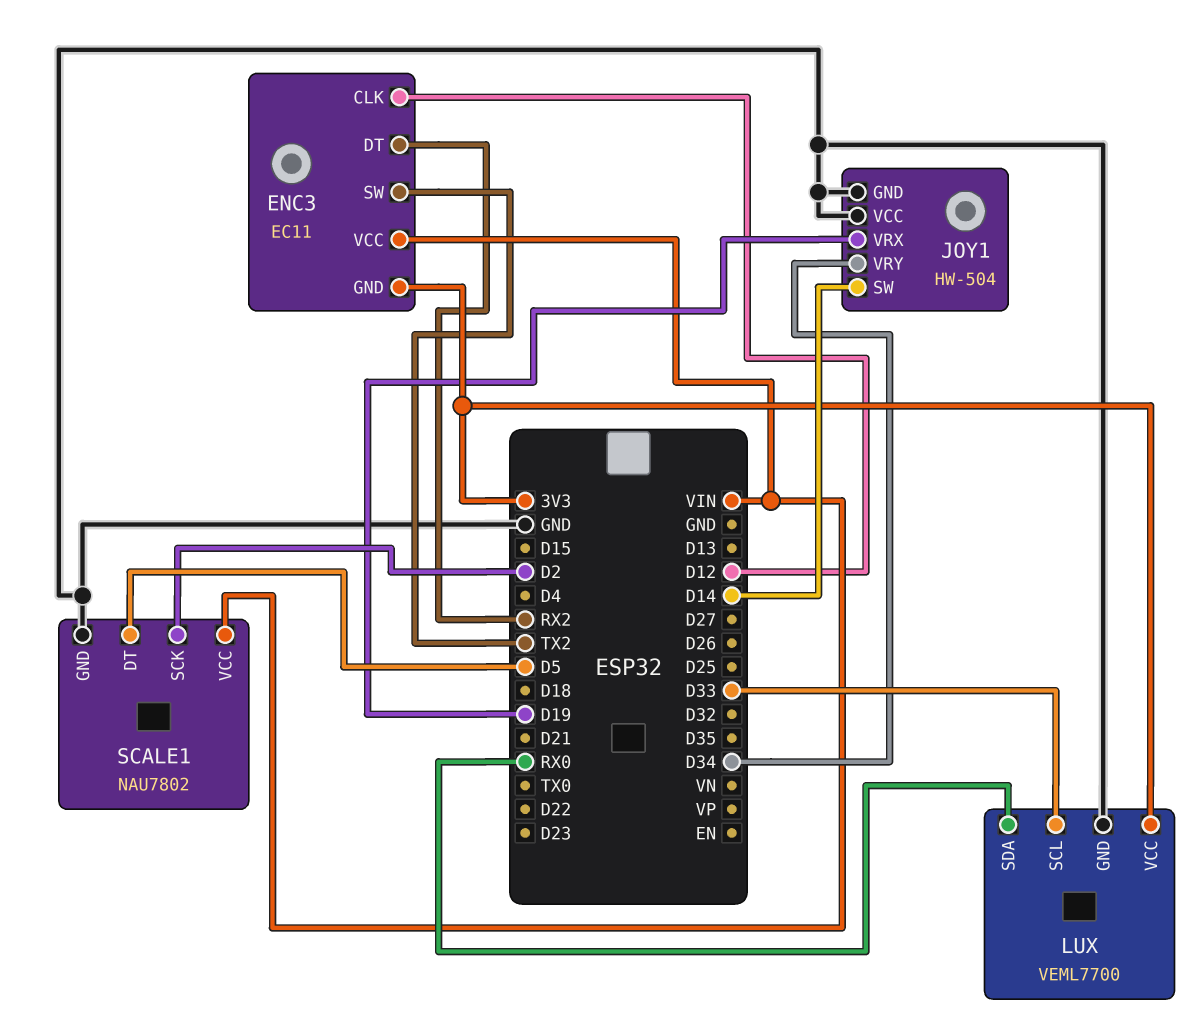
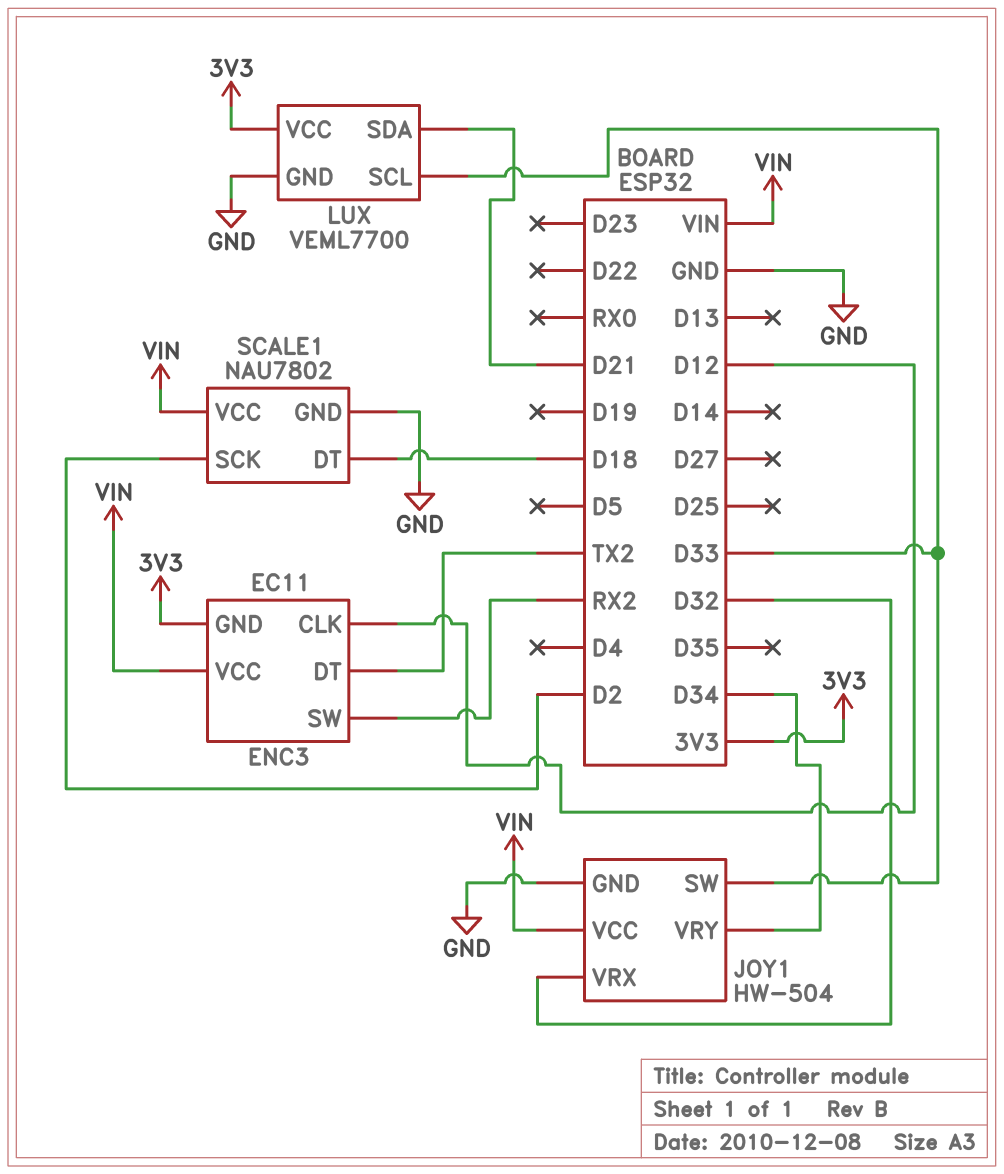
ENC3 pin DT: RX2 -> TX2
ENC3 pin SW: TX2 -> RX2
JOY1 pin SW: D14 -> D33
JOY1 pin VCC: GND -> VIN
JOY1 pin VRX: D19 -> D32
LUX pin SDA: RX0 -> D21
SCALE1 pin DT: D5 -> D18

